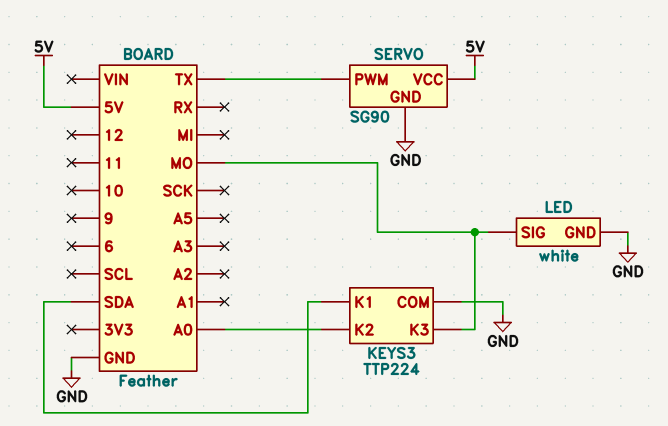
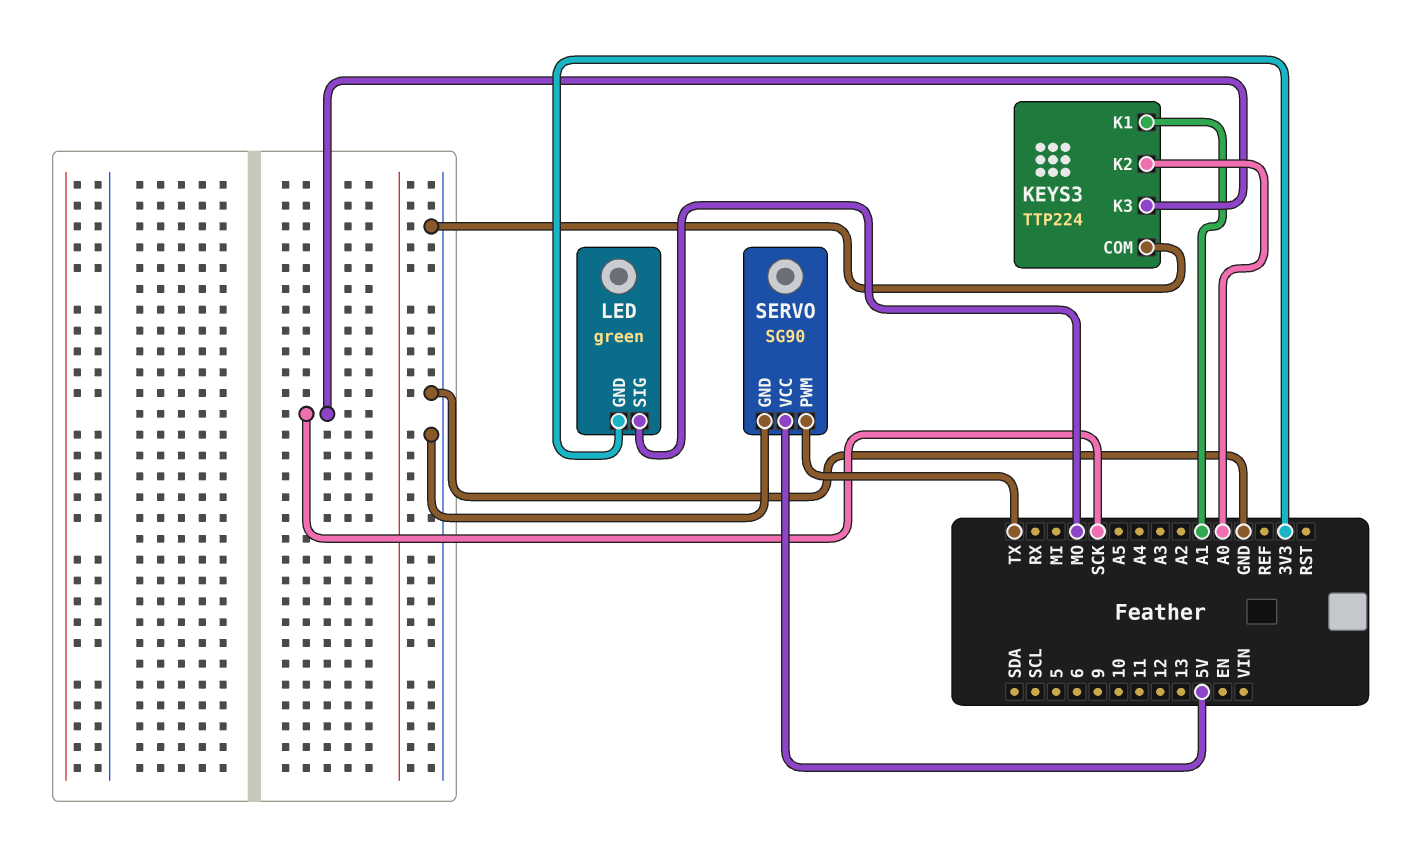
KEYS3 pin K1: SDA -> A1
KEYS3 pin K3: MO -> SCK
LED: white -> green
LED pin GND: GND -> 3V3

